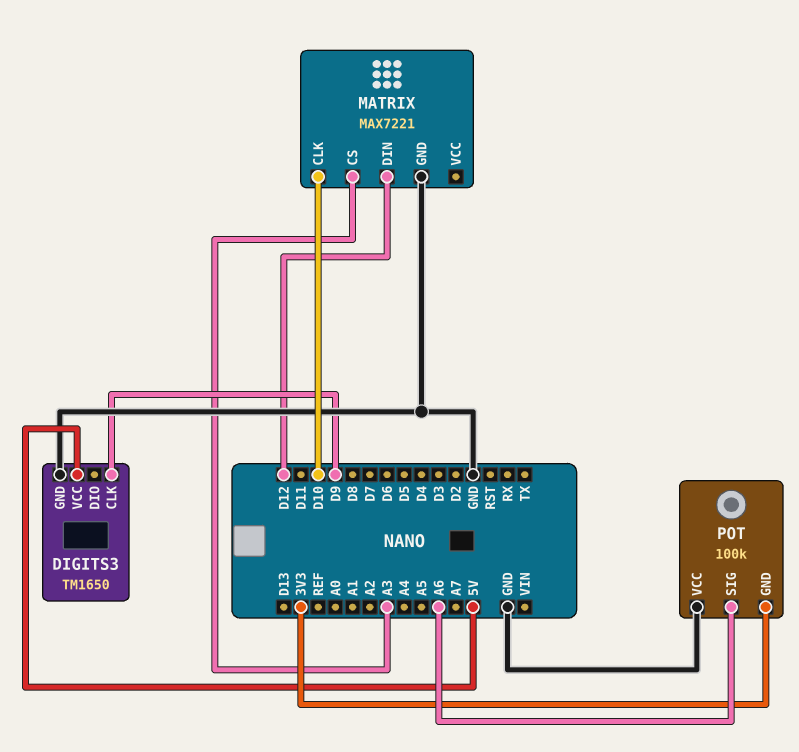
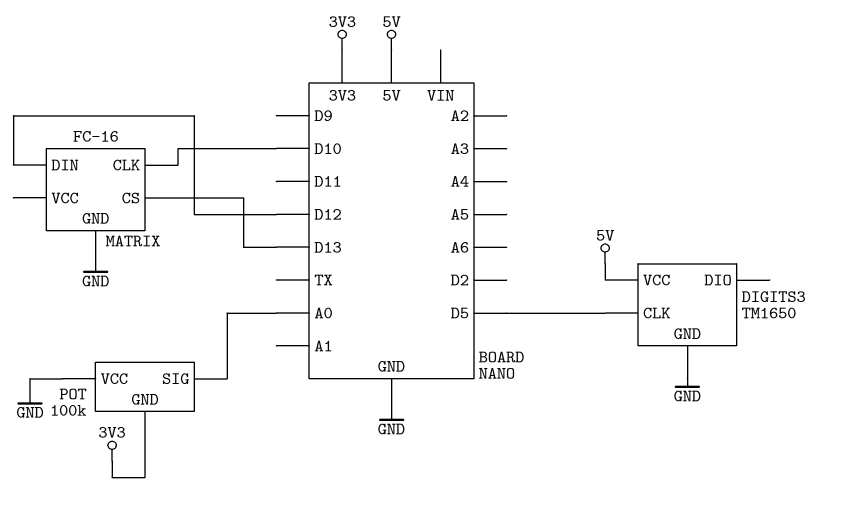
DIGITS3 pin CLK: D9 -> D5
MATRIX: MAX7221 -> FC-16
MATRIX pin CS: A3 -> D13
POT pin SIG: A6 -> A0

